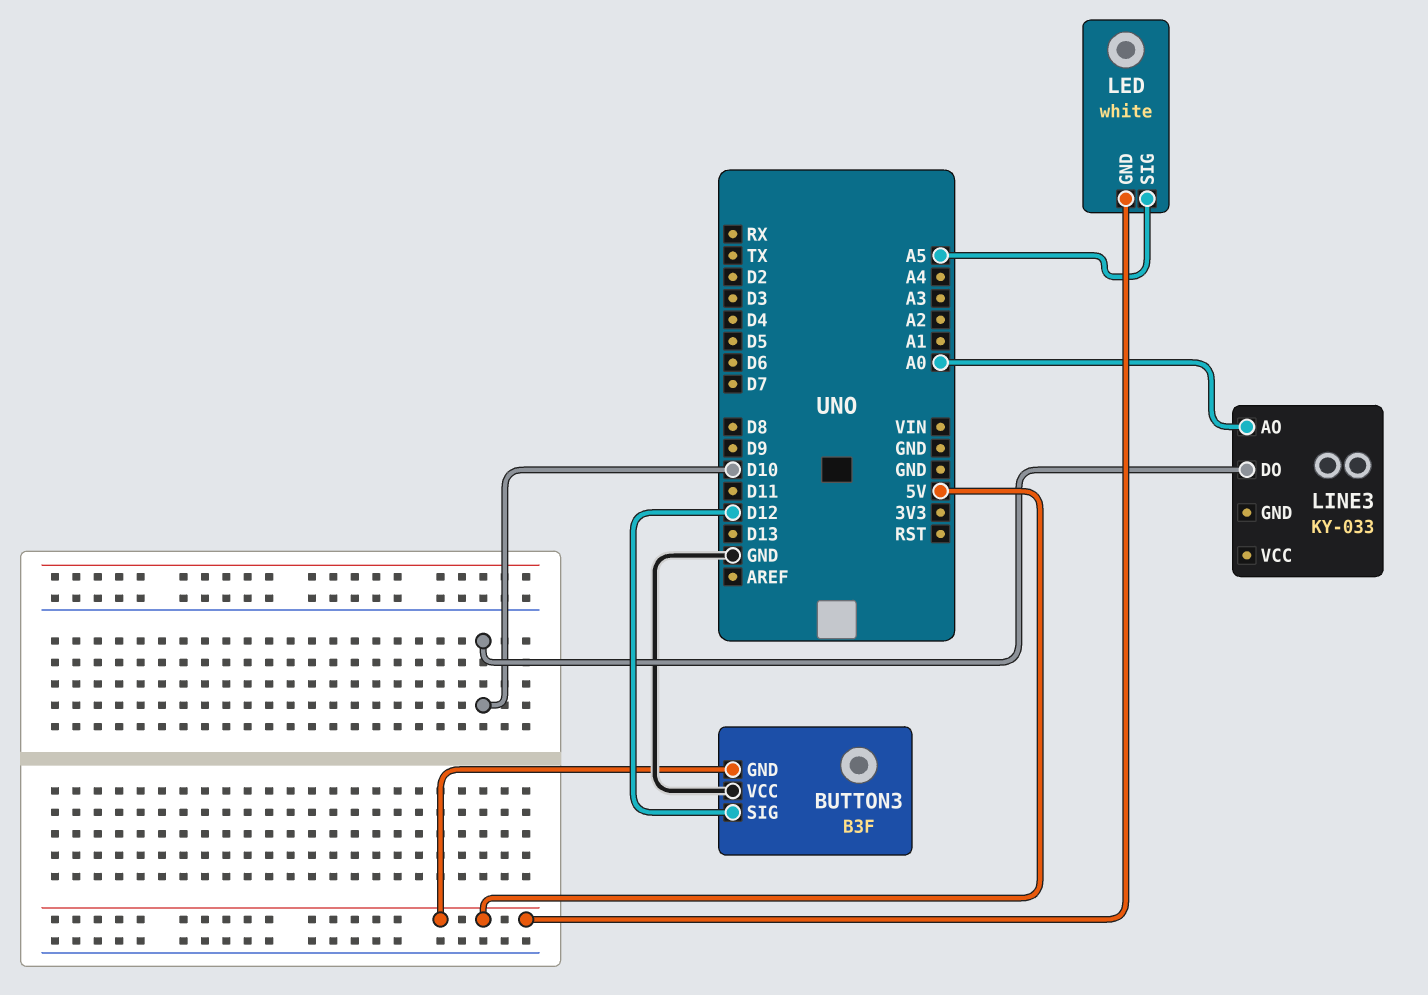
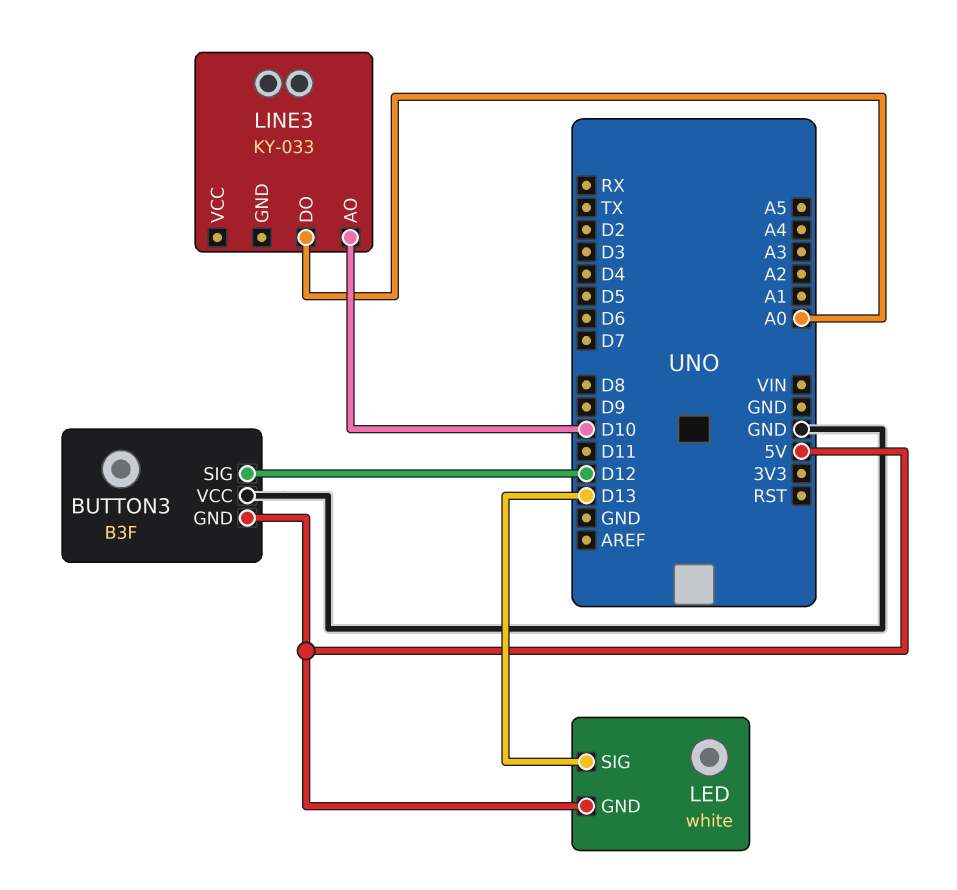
LED pin SIG: A5 -> D13
LINE3 pin AO: A0 -> D10
LINE3 pin DO: D10 -> A0

